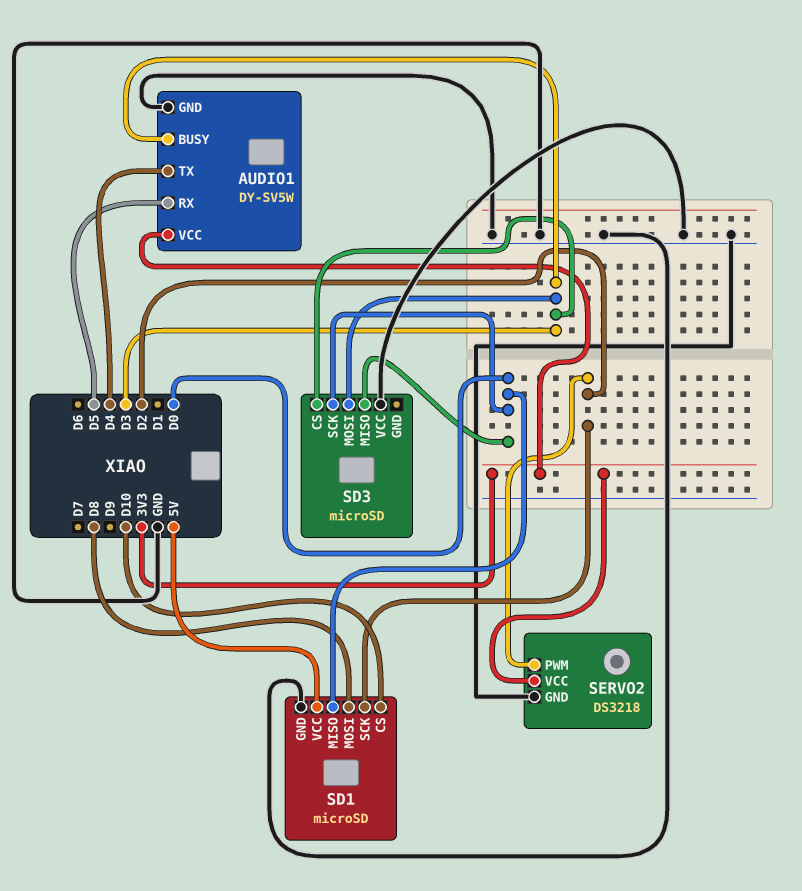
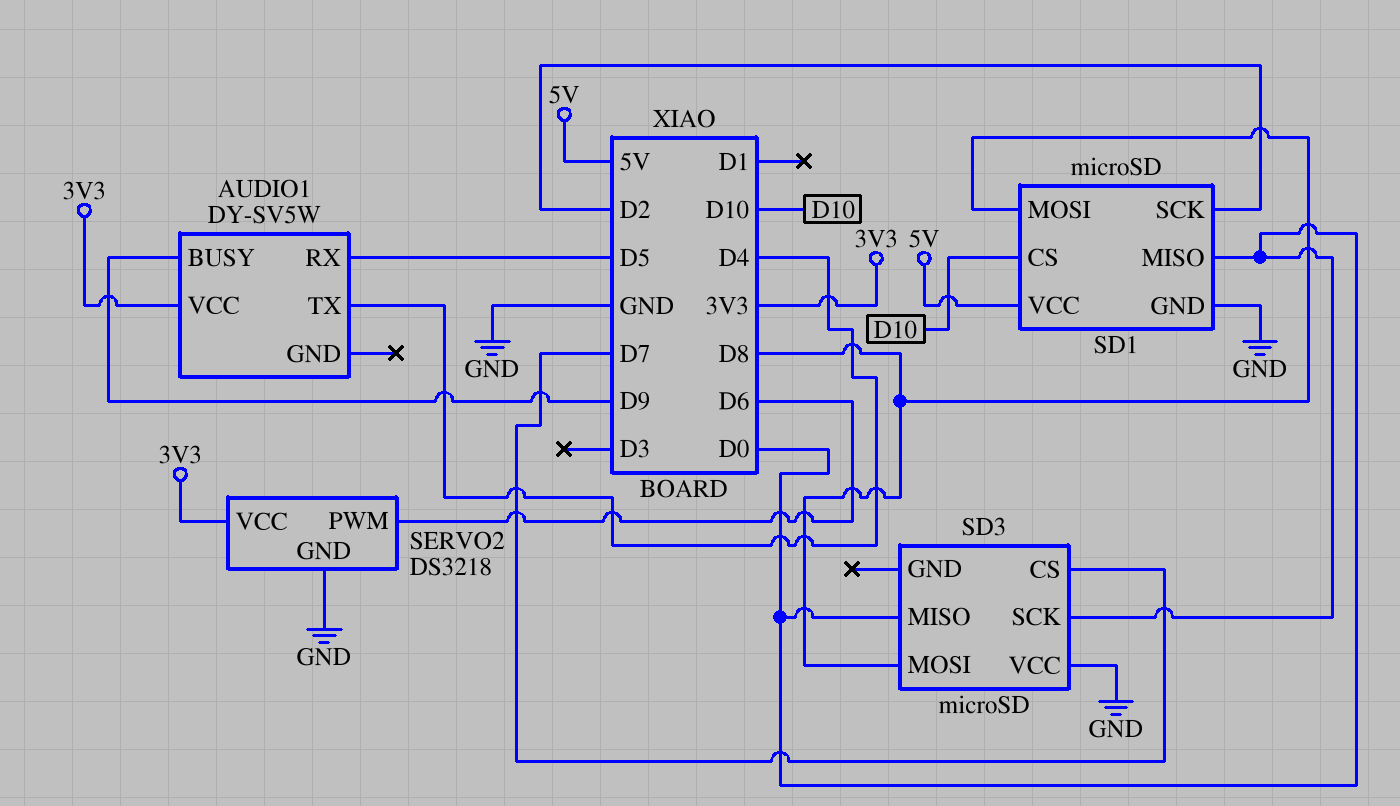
AUDIO1 pin BUSY: D3 -> D9
AUDIO1 pin GND: GND -> none
SD3 pin CS: D3 -> D7
SD3 pin MOSI: D3 -> D8
SERVO2 pin PWM: D2 -> D6

